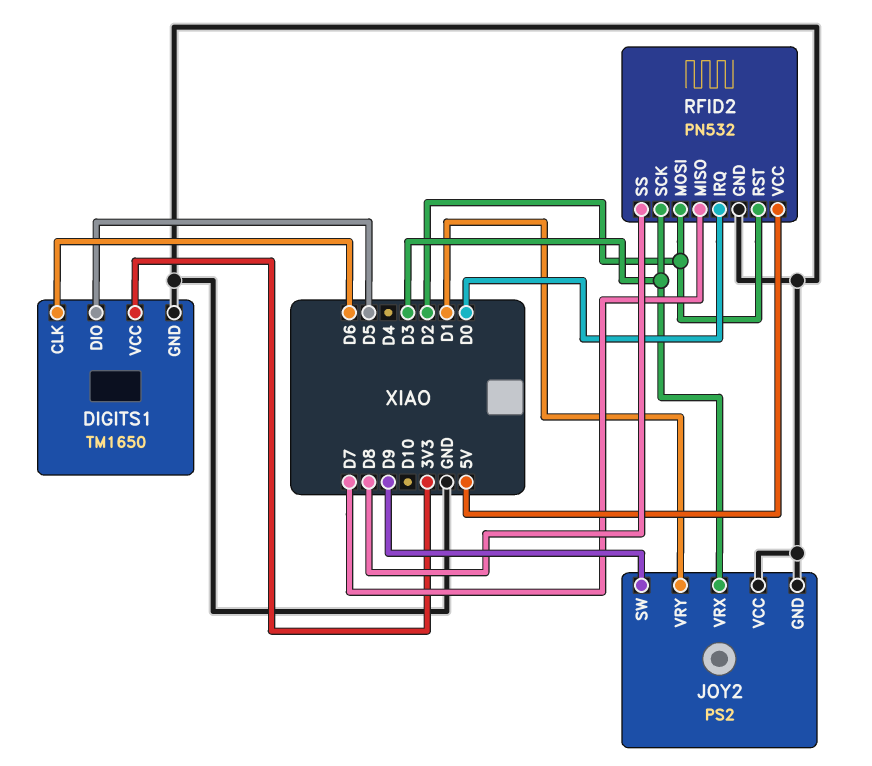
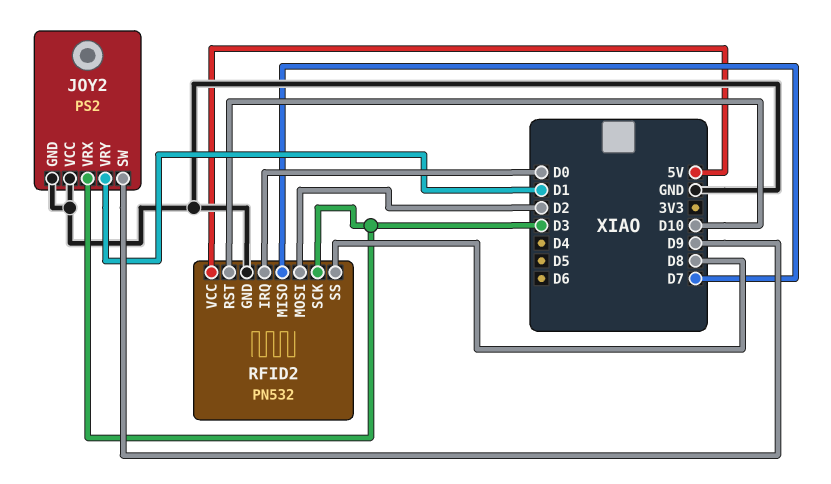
DIGITS1: TM1650 -> none
DIGITS1 pin CLK: D6 -> none
DIGITS1 pin DIO: D5 -> none
DIGITS1 pin GND: GND -> none
DIGITS1 pin VCC: 3V3 -> none
RFID2 pin RST: D2 -> D10

